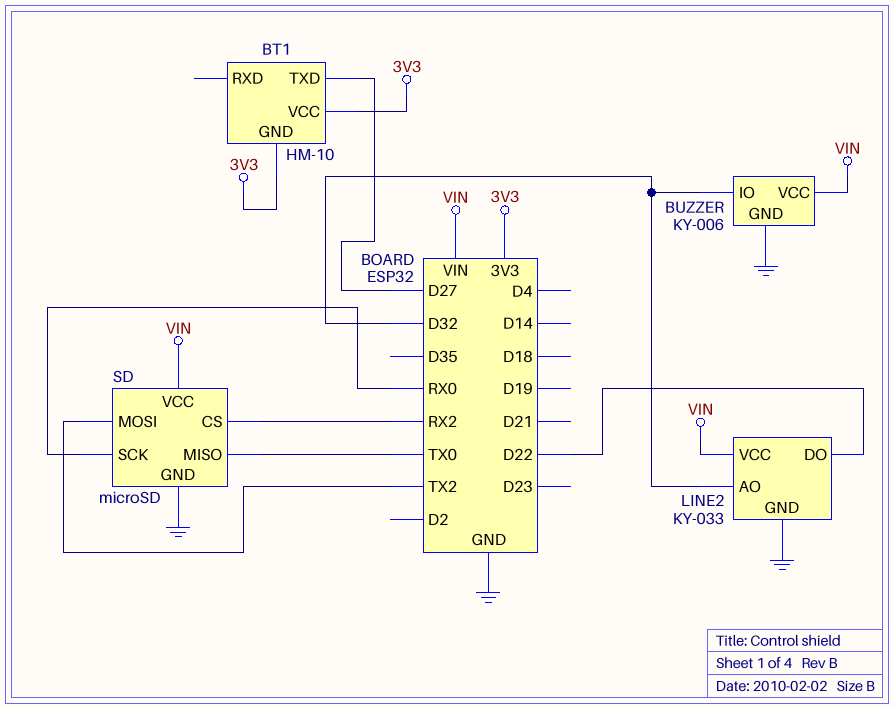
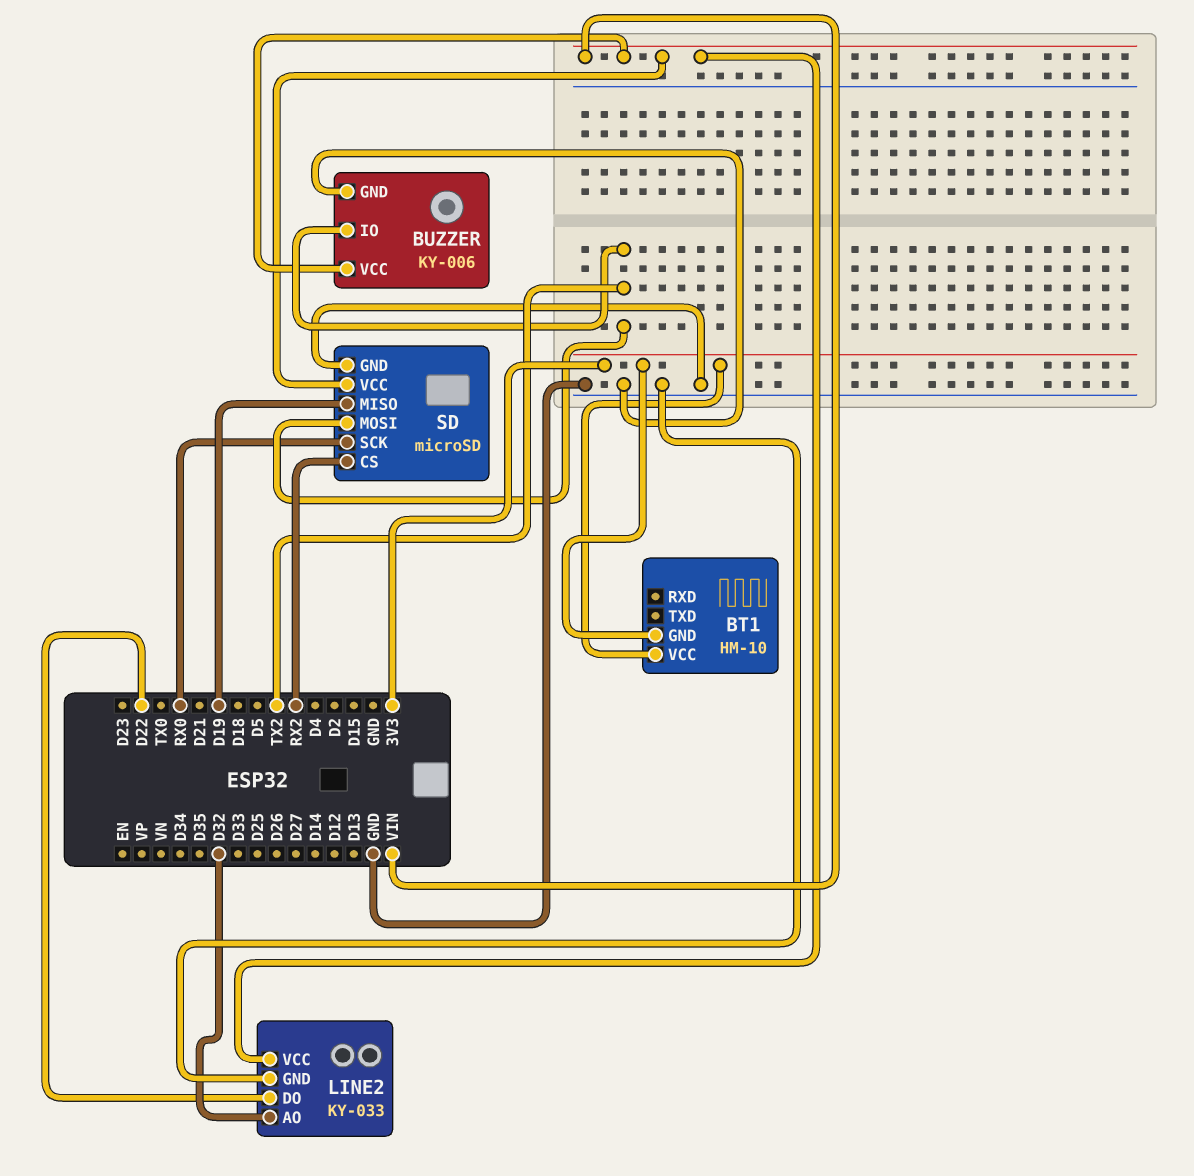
BT1 pin TXD: D27 -> none
BUZZER pin IO: D32 -> TX2
SD pin MISO: TX0 -> D19

